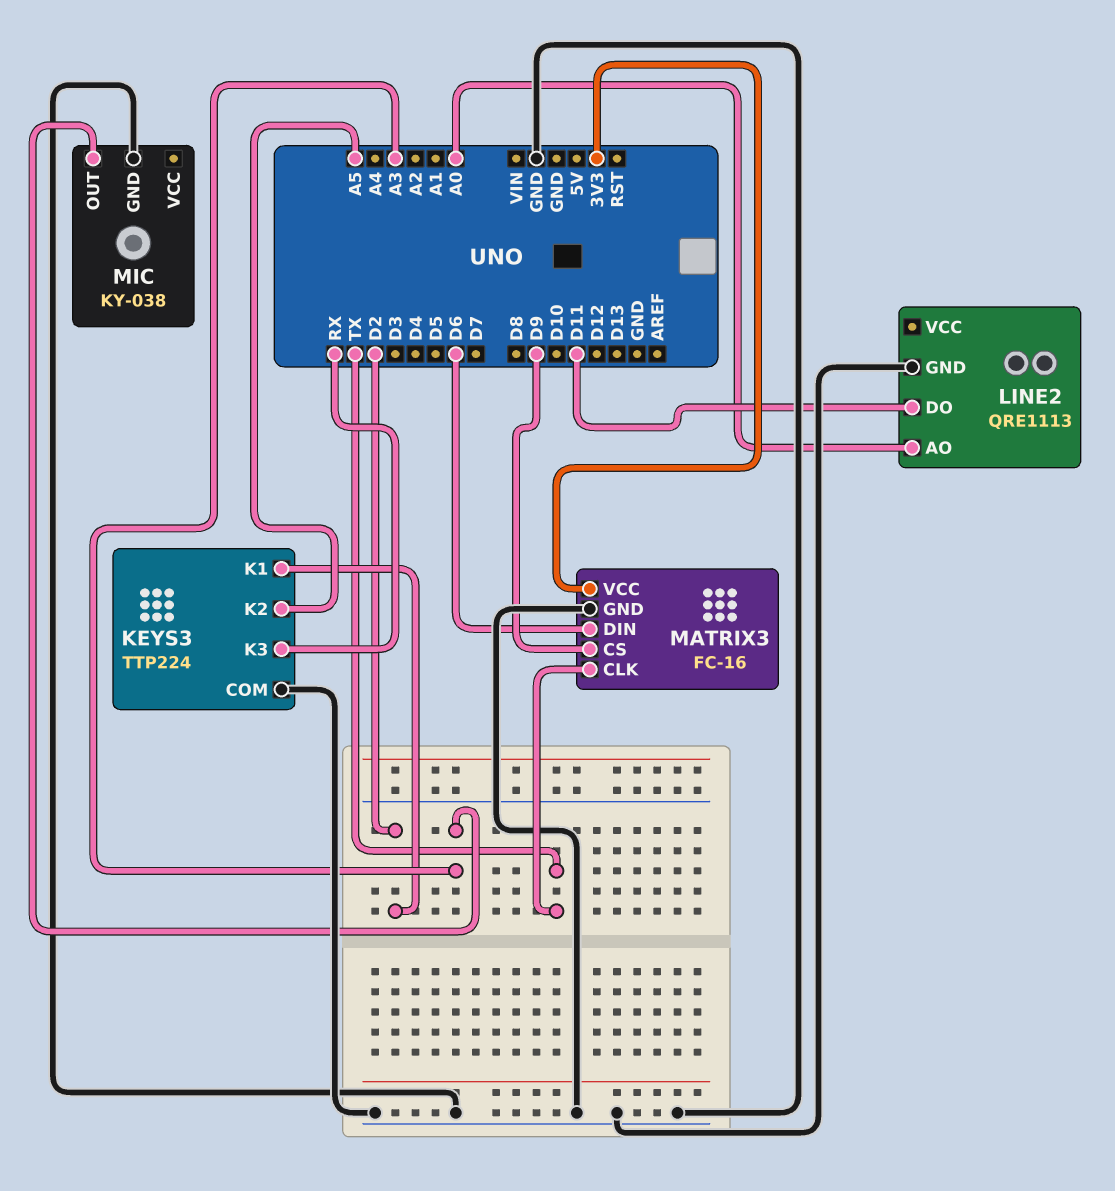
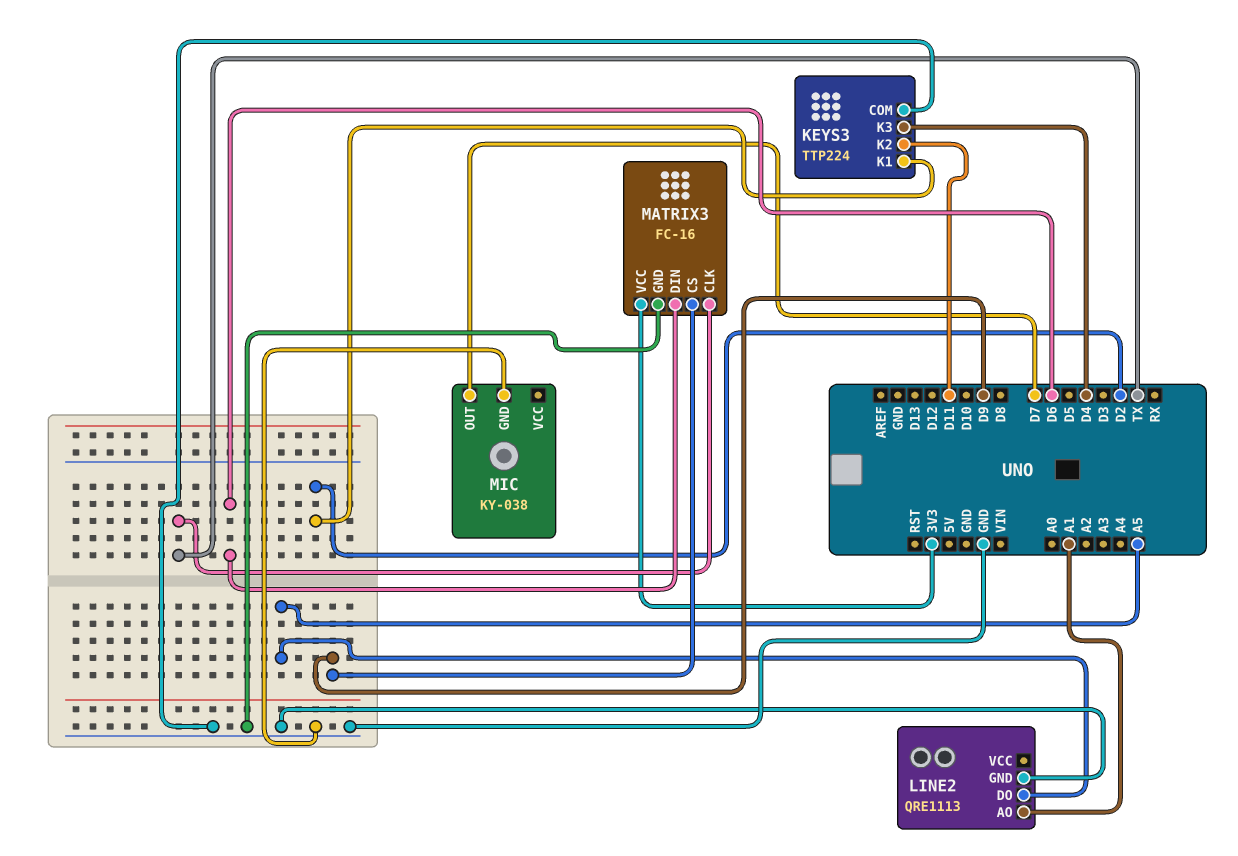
KEYS3 pin K2: A5 -> D11
KEYS3 pin K3: RX -> D4
LINE2 pin AO: A0 -> A1
LINE2 pin DO: D11 -> A5
MIC pin OUT: A3 -> D7

